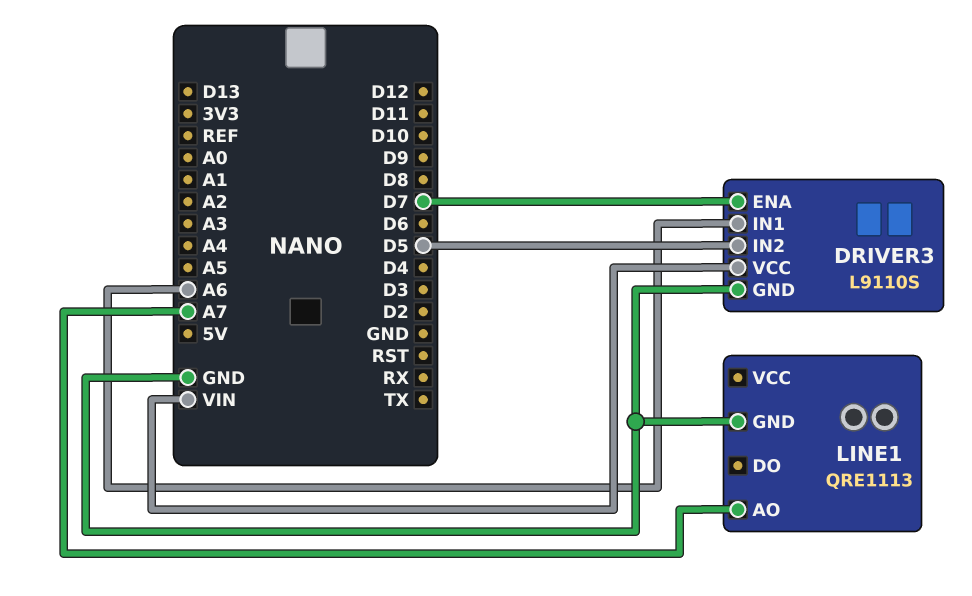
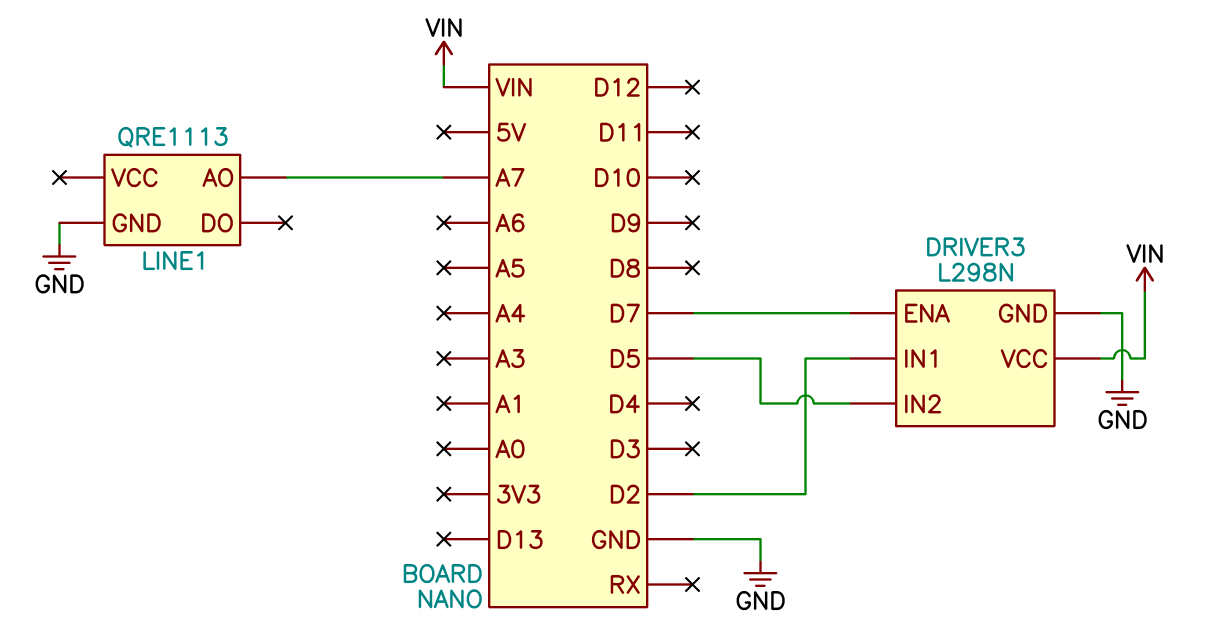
DRIVER3: L9110S -> L298N
DRIVER3 pin IN1: A6 -> D2

